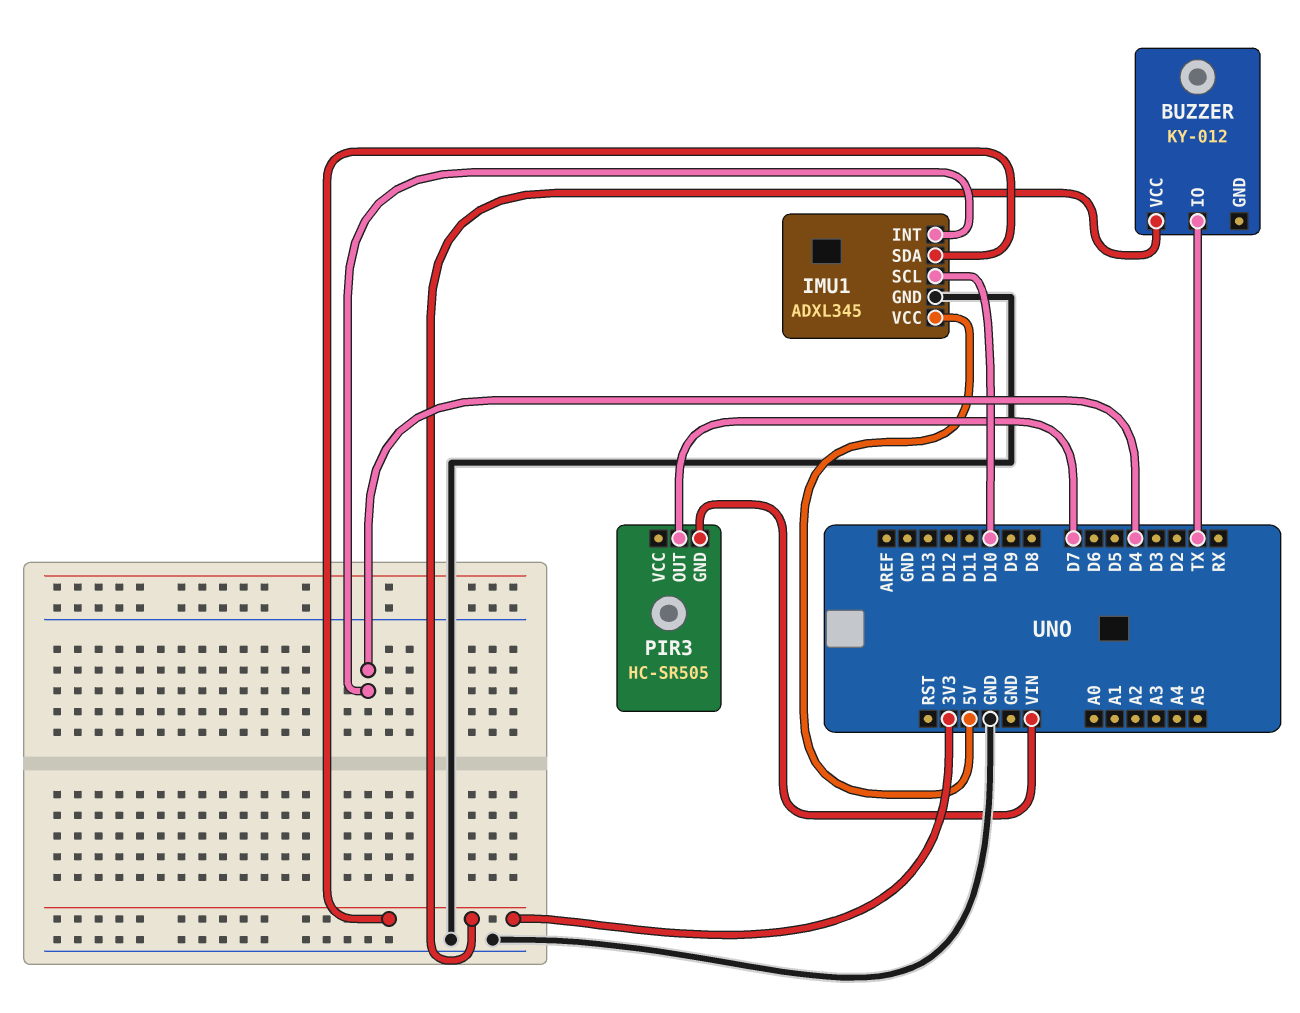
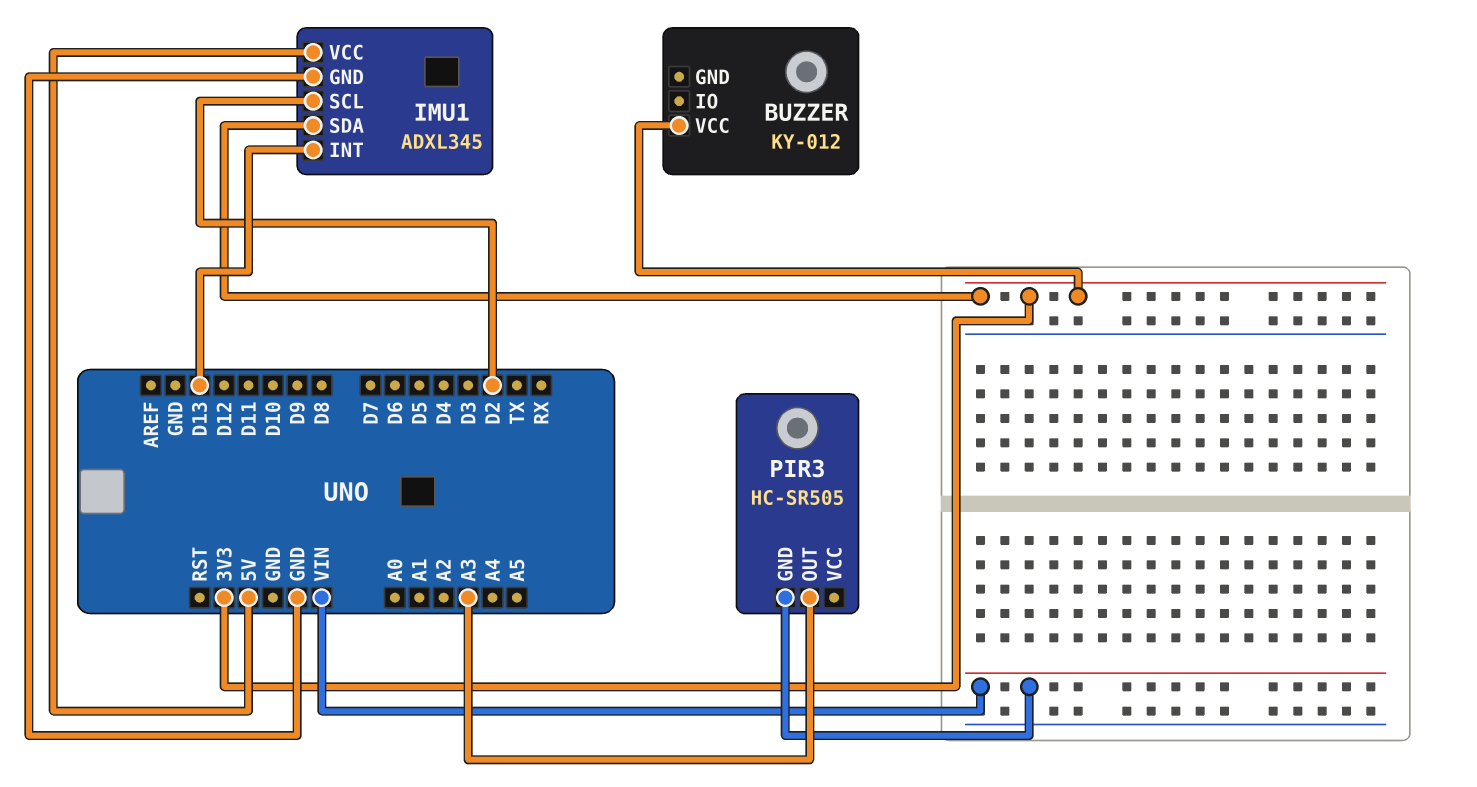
BUZZER pin IO: TX -> none
IMU1 pin INT: D4 -> D13
IMU1 pin SCL: D10 -> D2
PIR3 pin OUT: D7 -> A3

